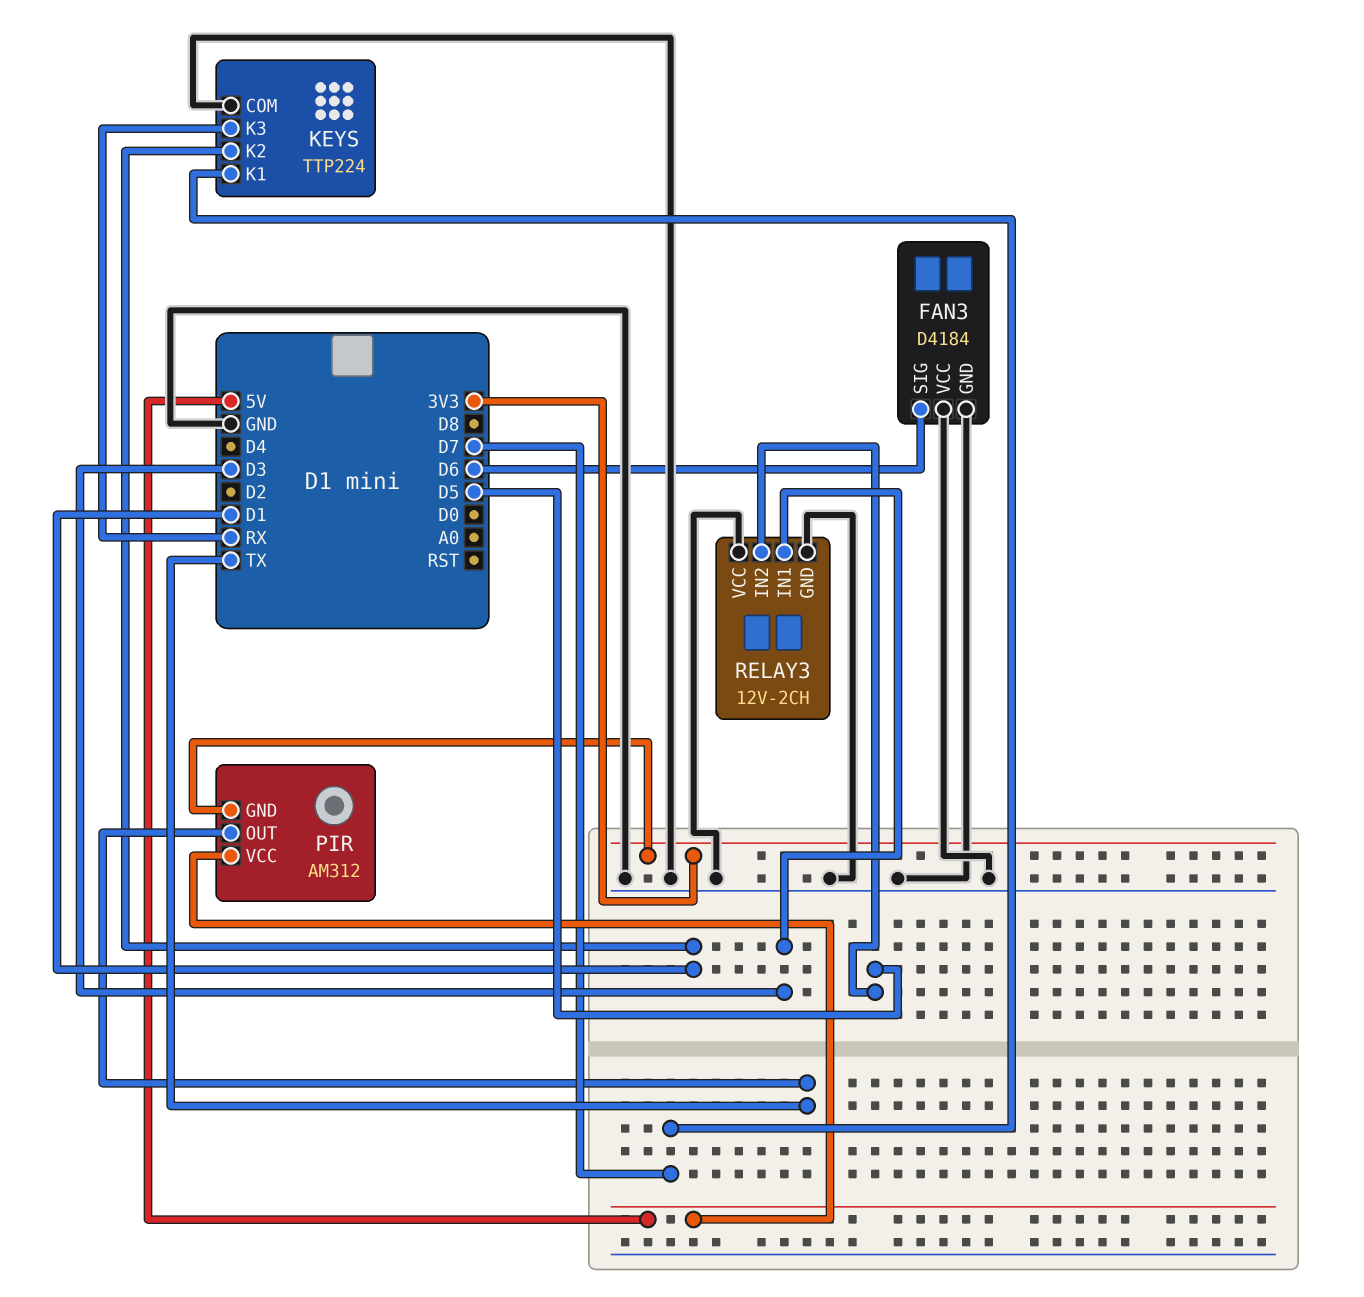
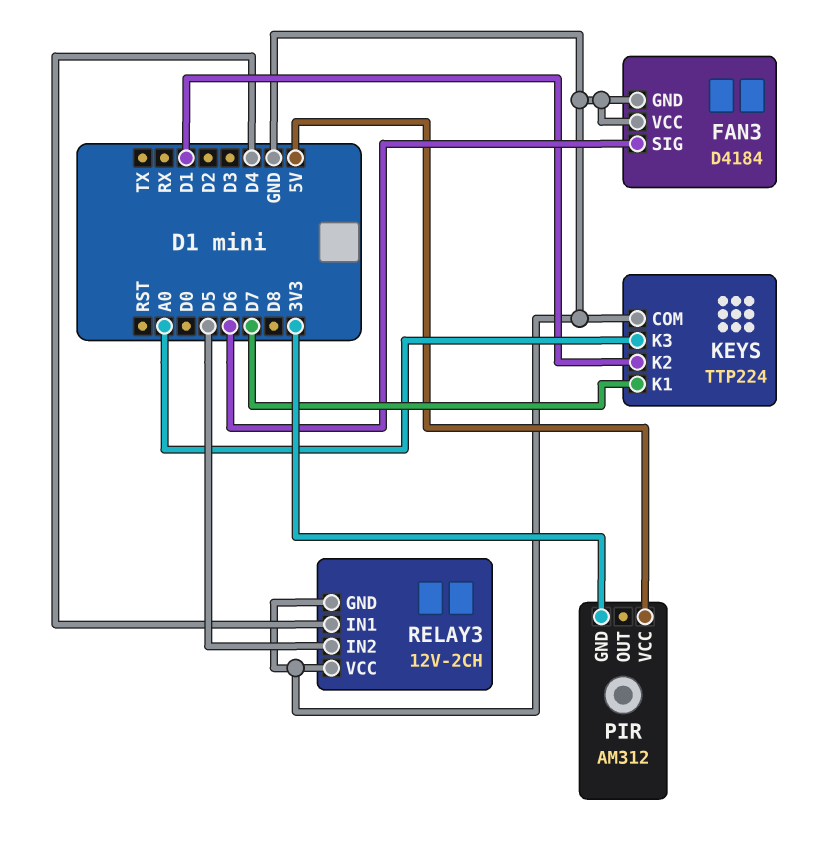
KEYS pin K3: RX -> A0
PIR pin OUT: TX -> none
RELAY3 pin IN1: D3 -> D4

